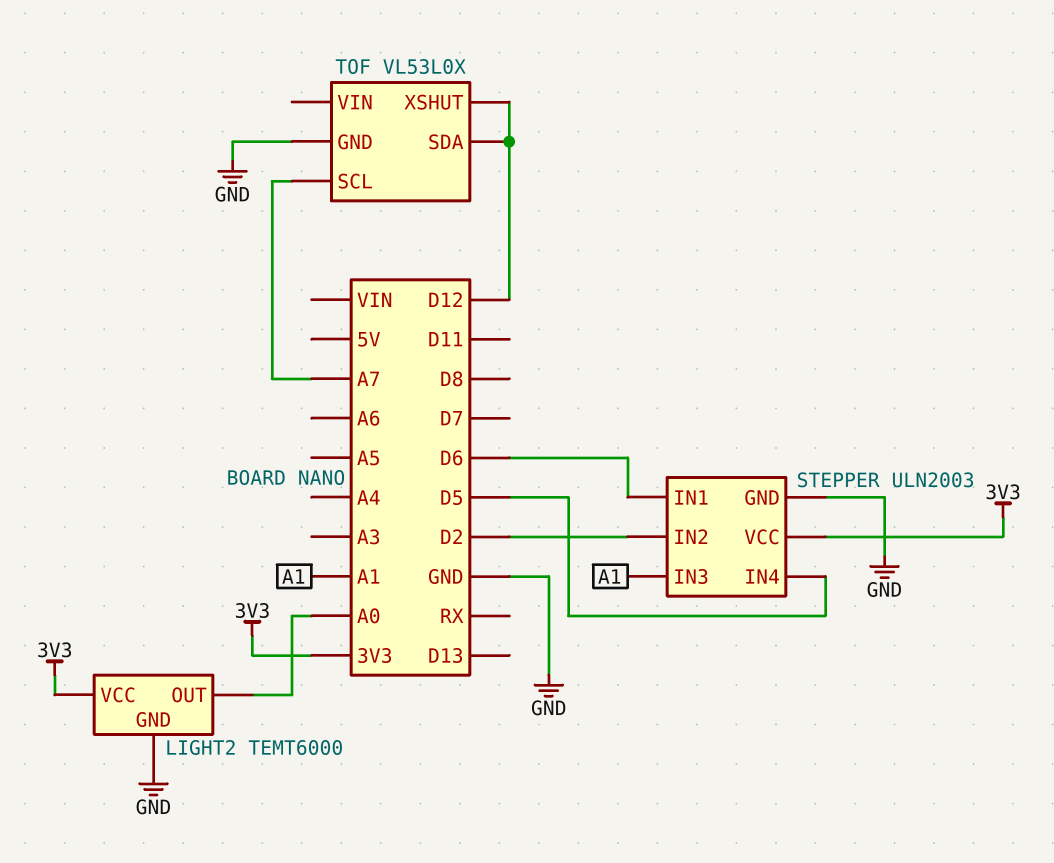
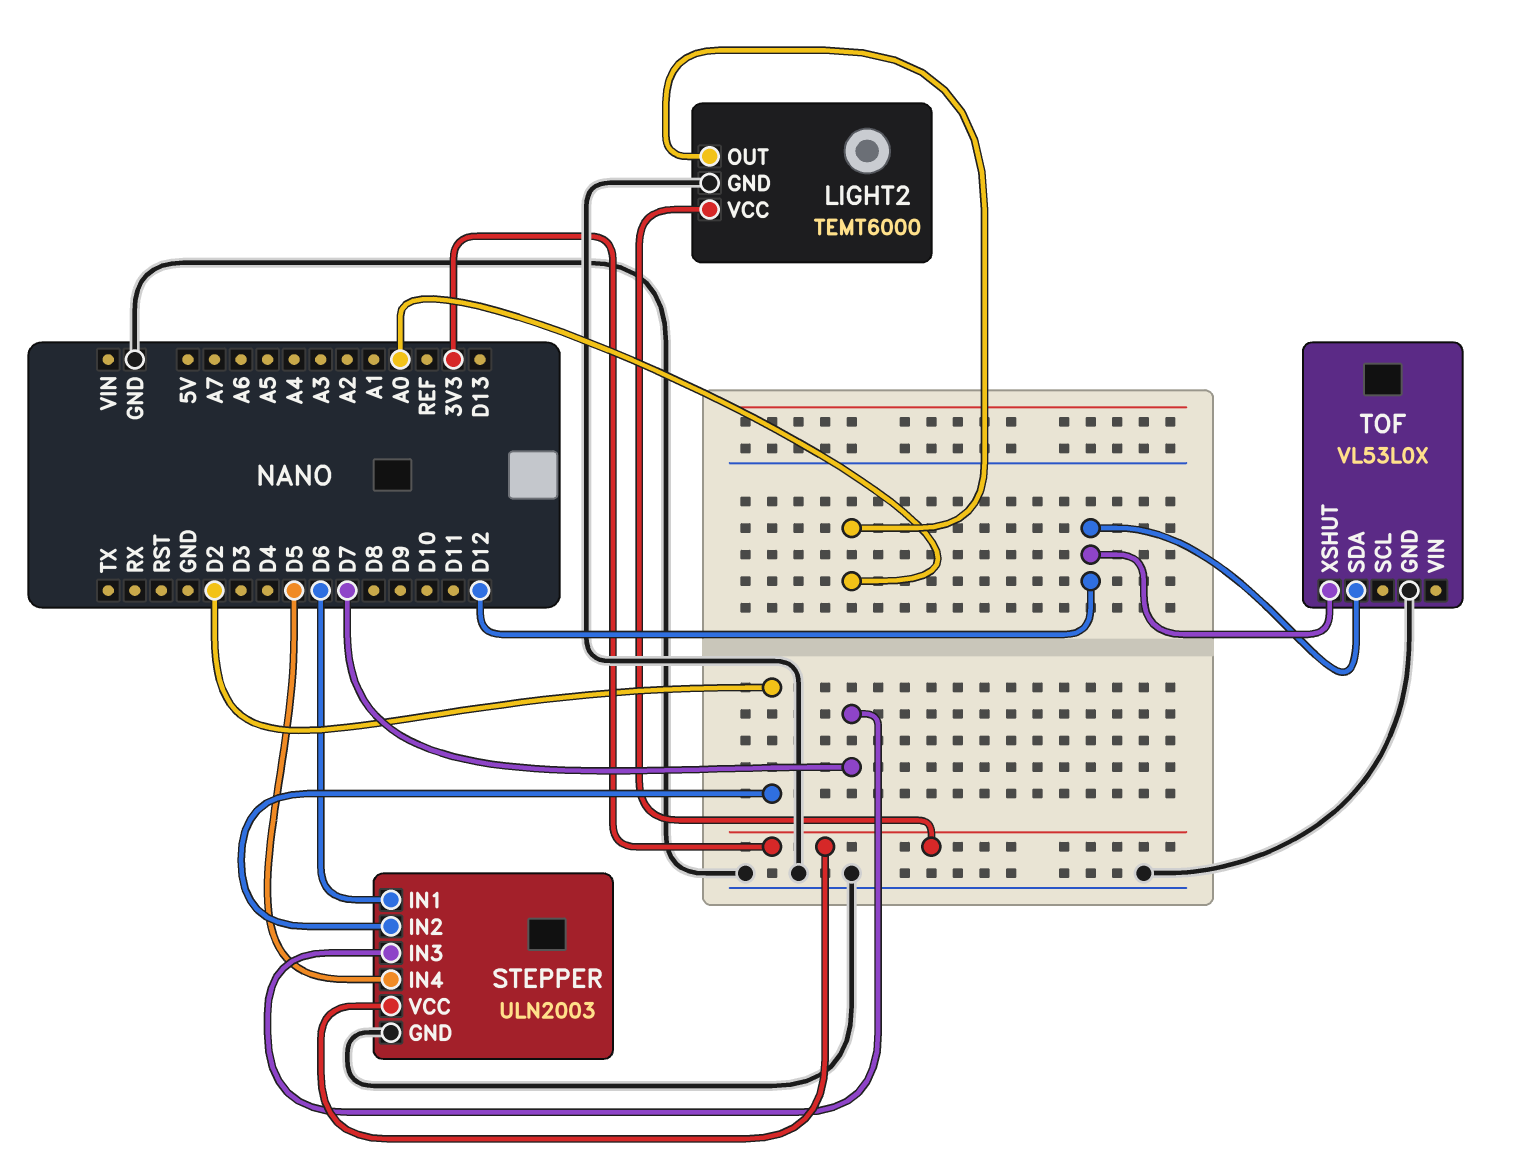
STEPPER pin IN3: A1 -> D7
TOF pin SCL: A7 -> none

